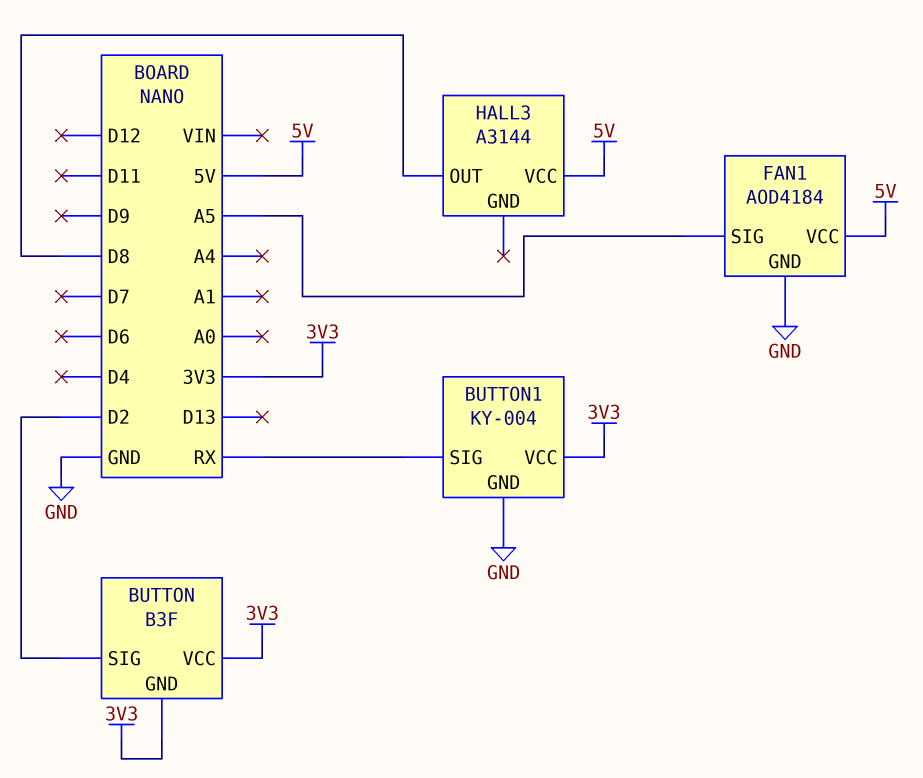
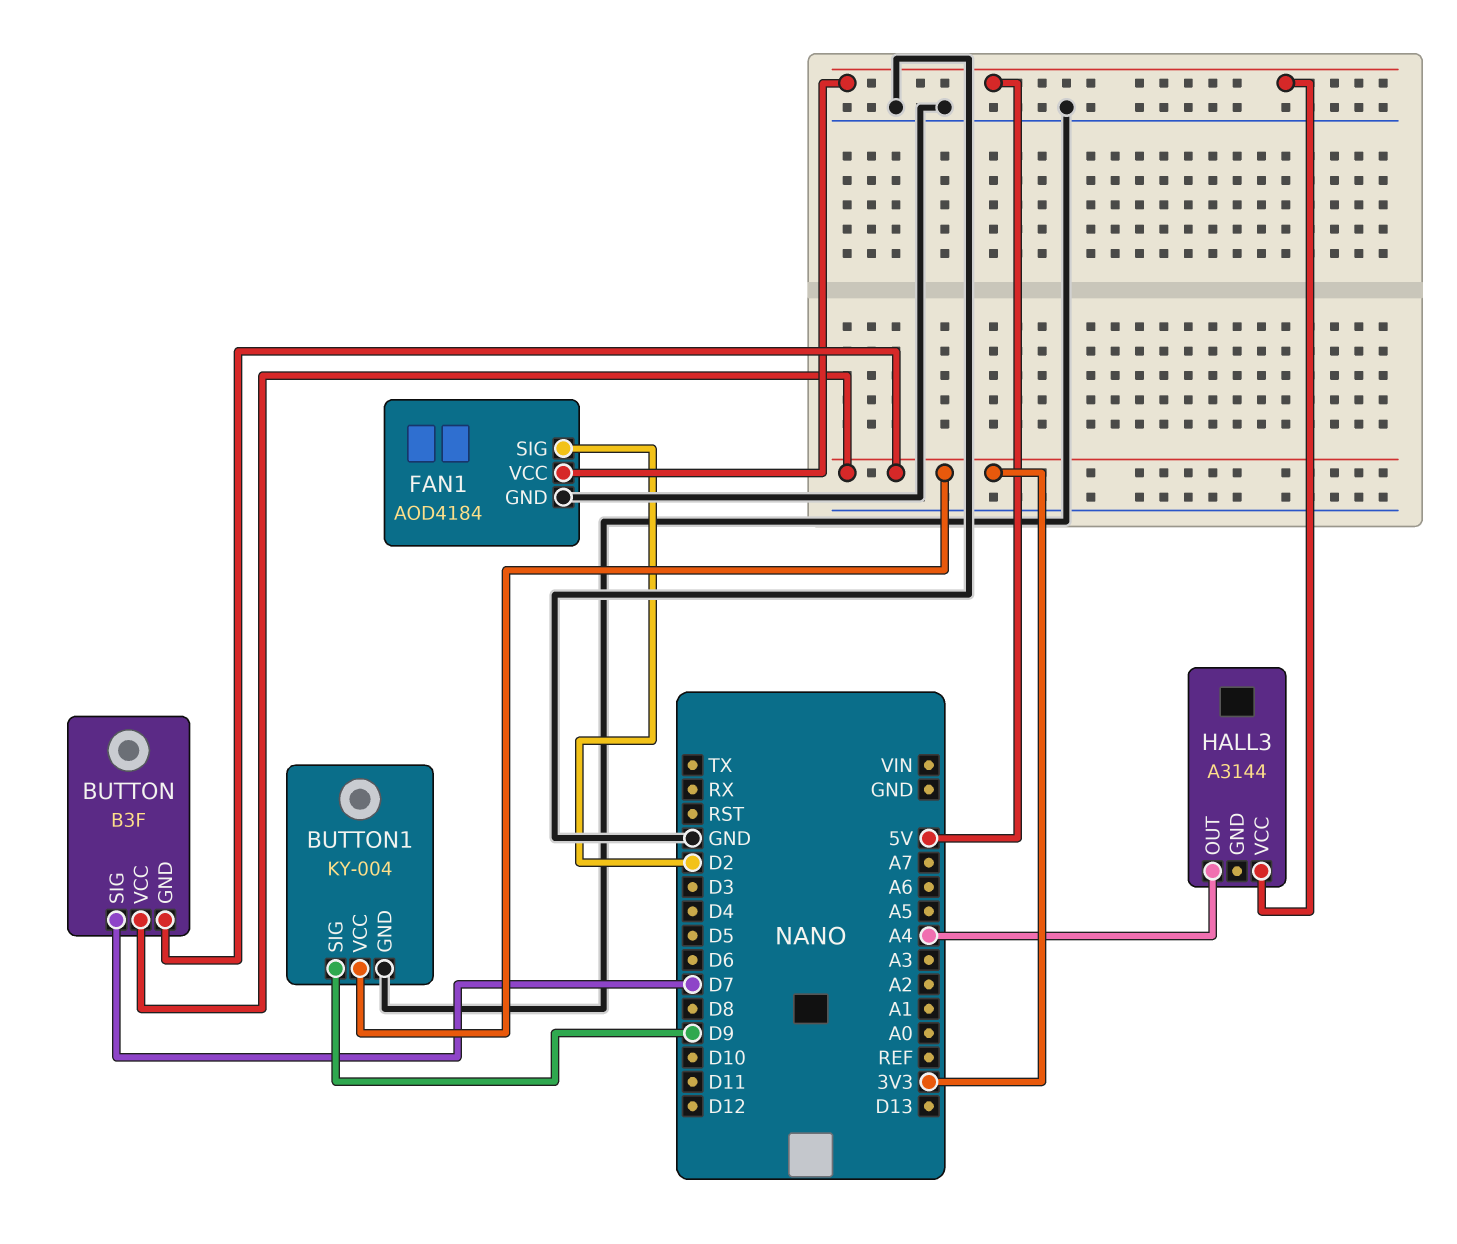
BUTTON pin SIG: D2 -> D7
BUTTON1 pin SIG: RX -> D9
FAN1 pin SIG: A5 -> D2
HALL3 pin OUT: D8 -> A4

